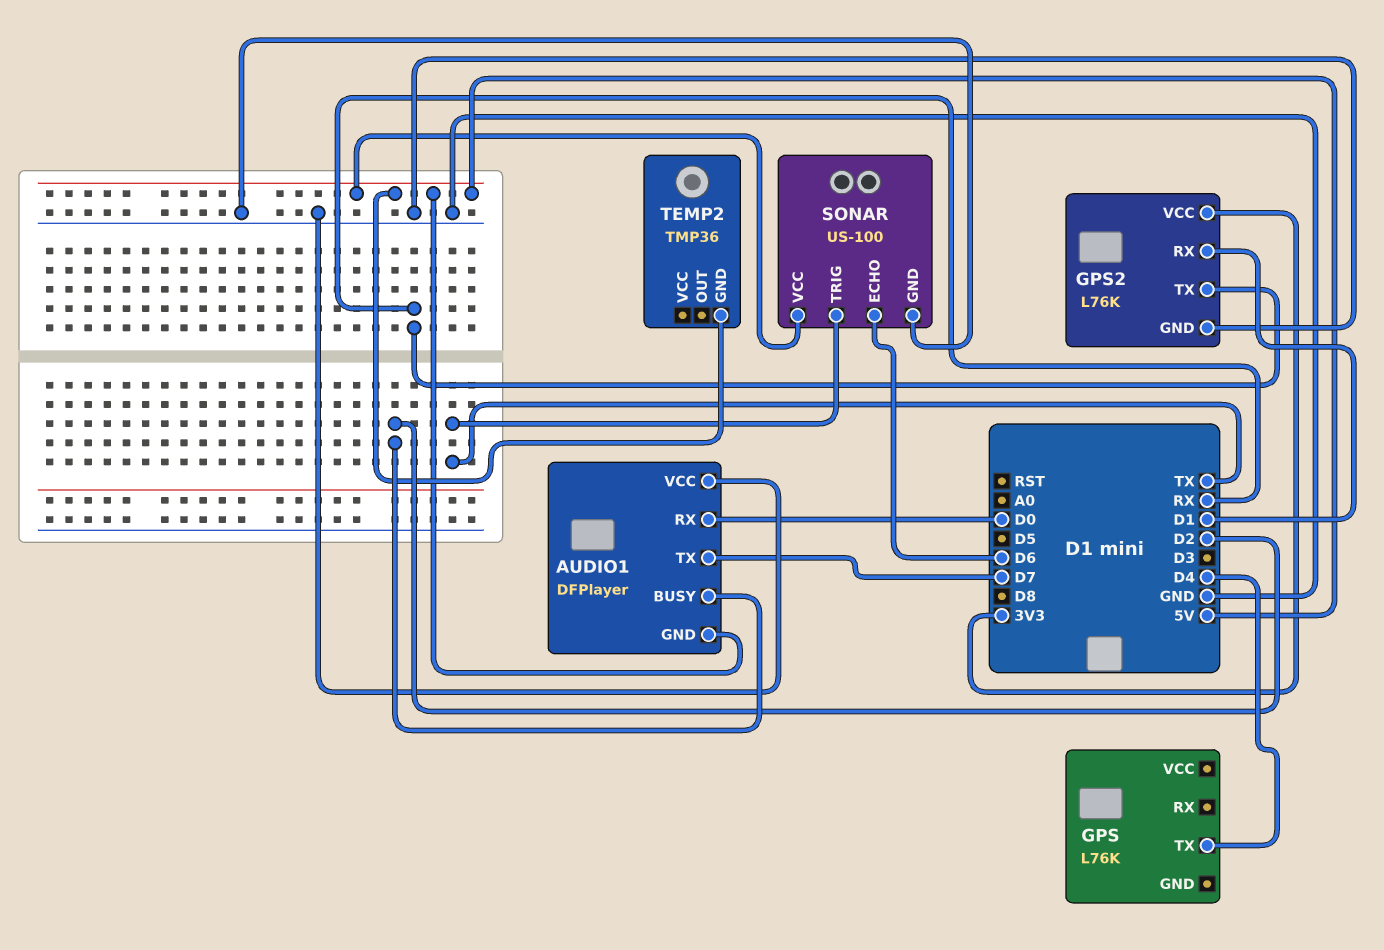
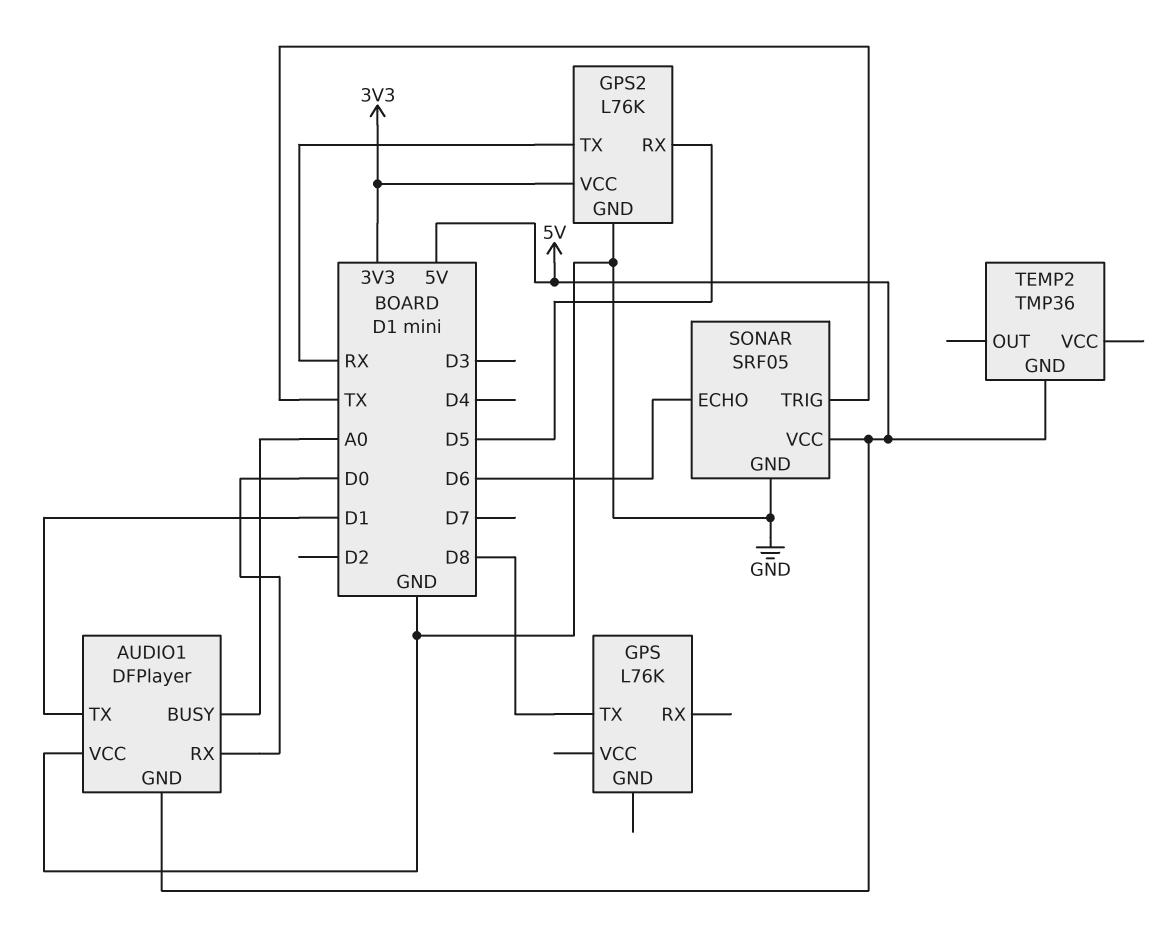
AUDIO1 pin BUSY: D2 -> A0
AUDIO1 pin TX: D7 -> D1
GPS pin TX: D4 -> D8
GPS2 pin RX: D1 -> D5
SONAR: US-100 -> SRF05

